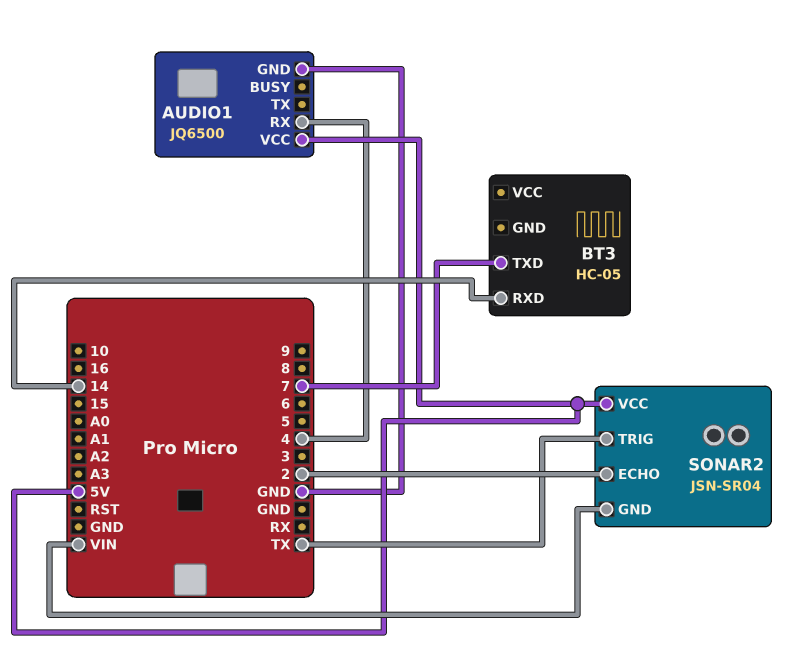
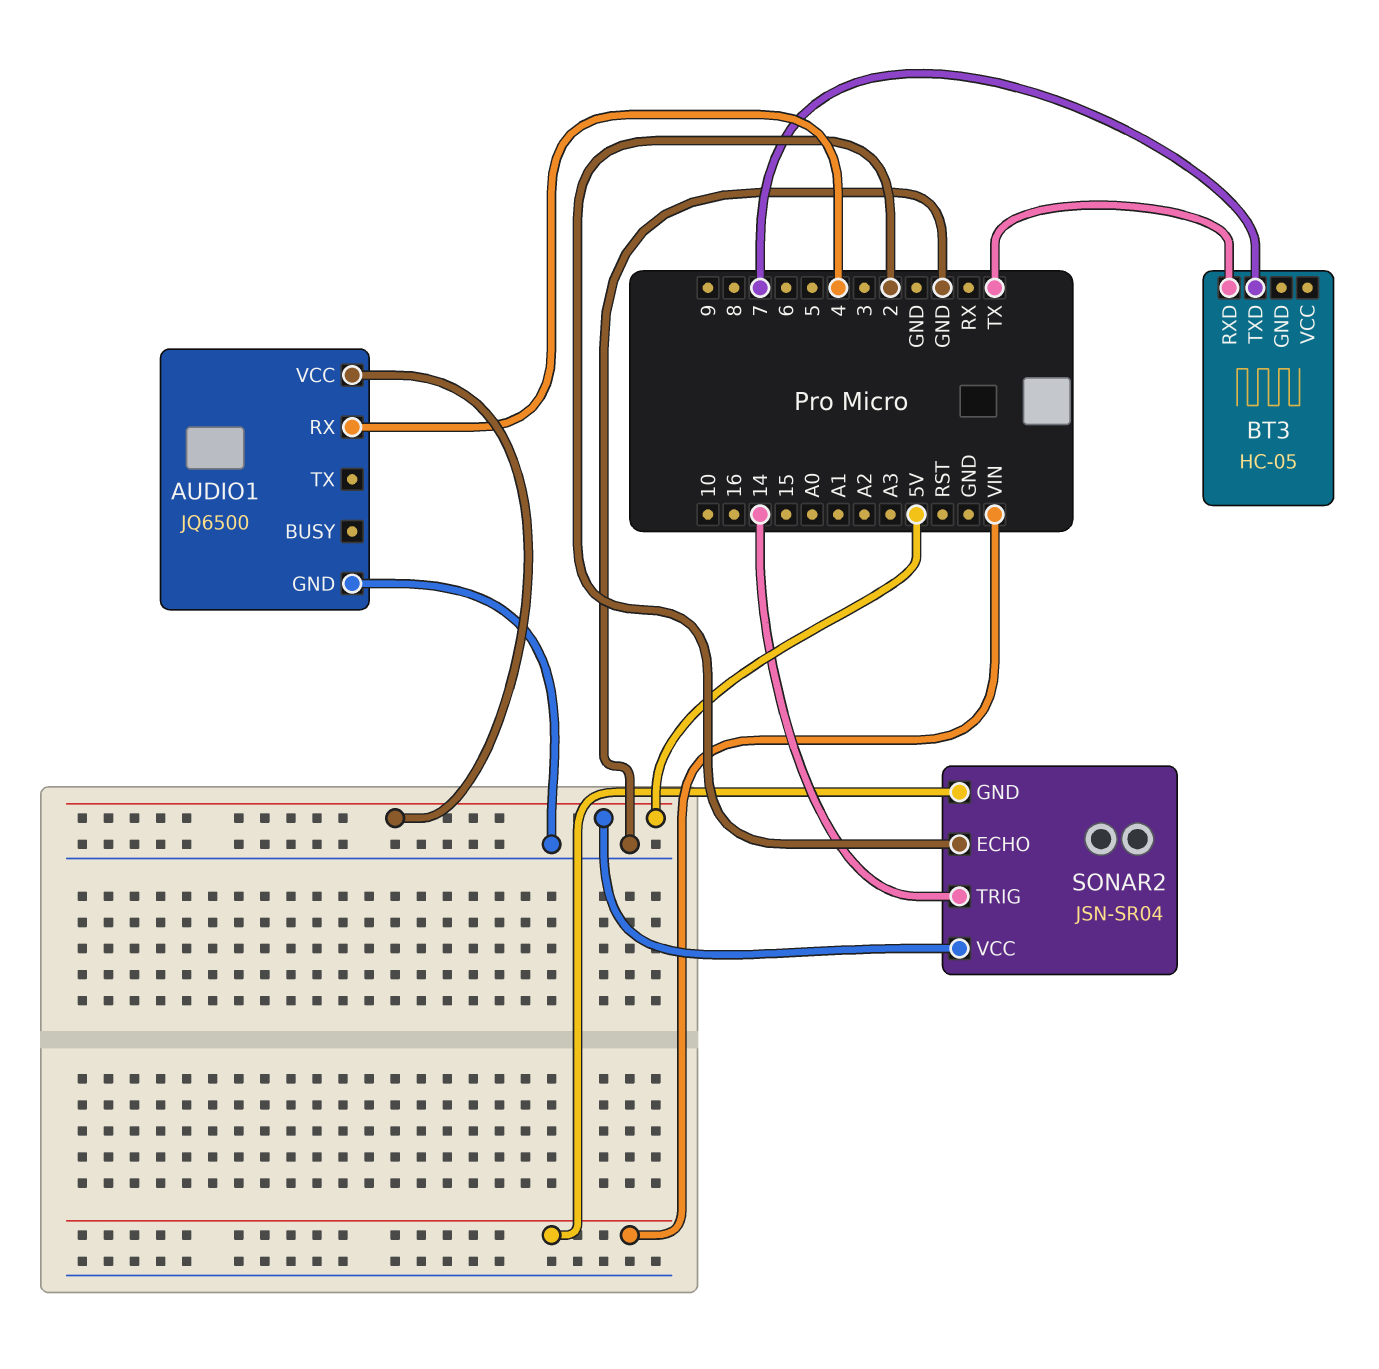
BT3 pin RXD: 14 -> TX
SONAR2 pin TRIG: TX -> 14

